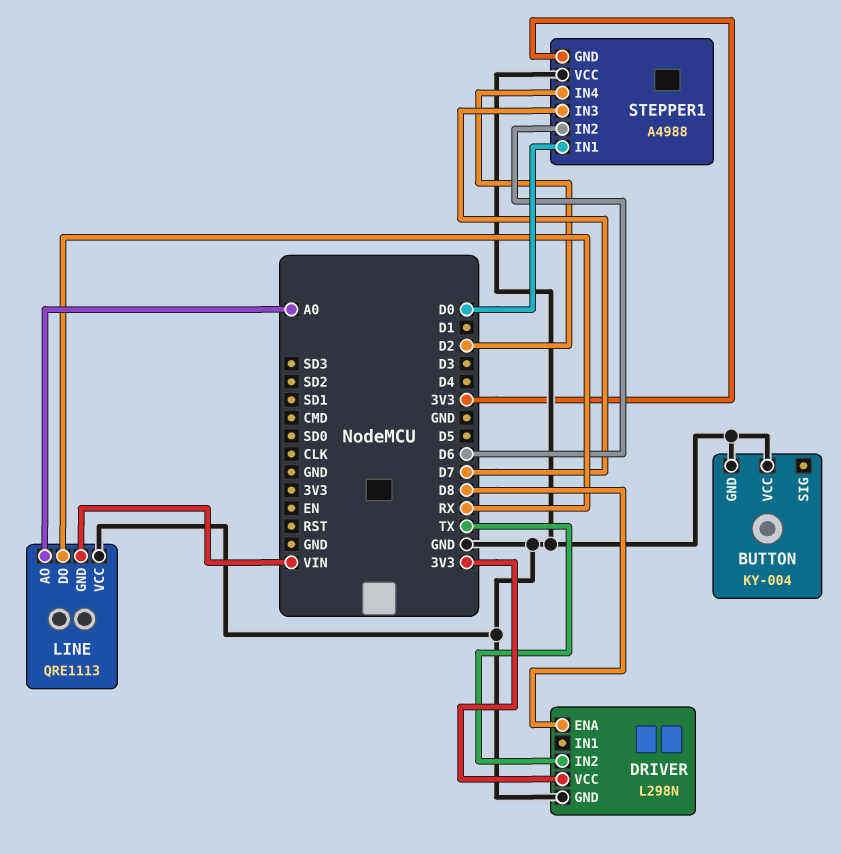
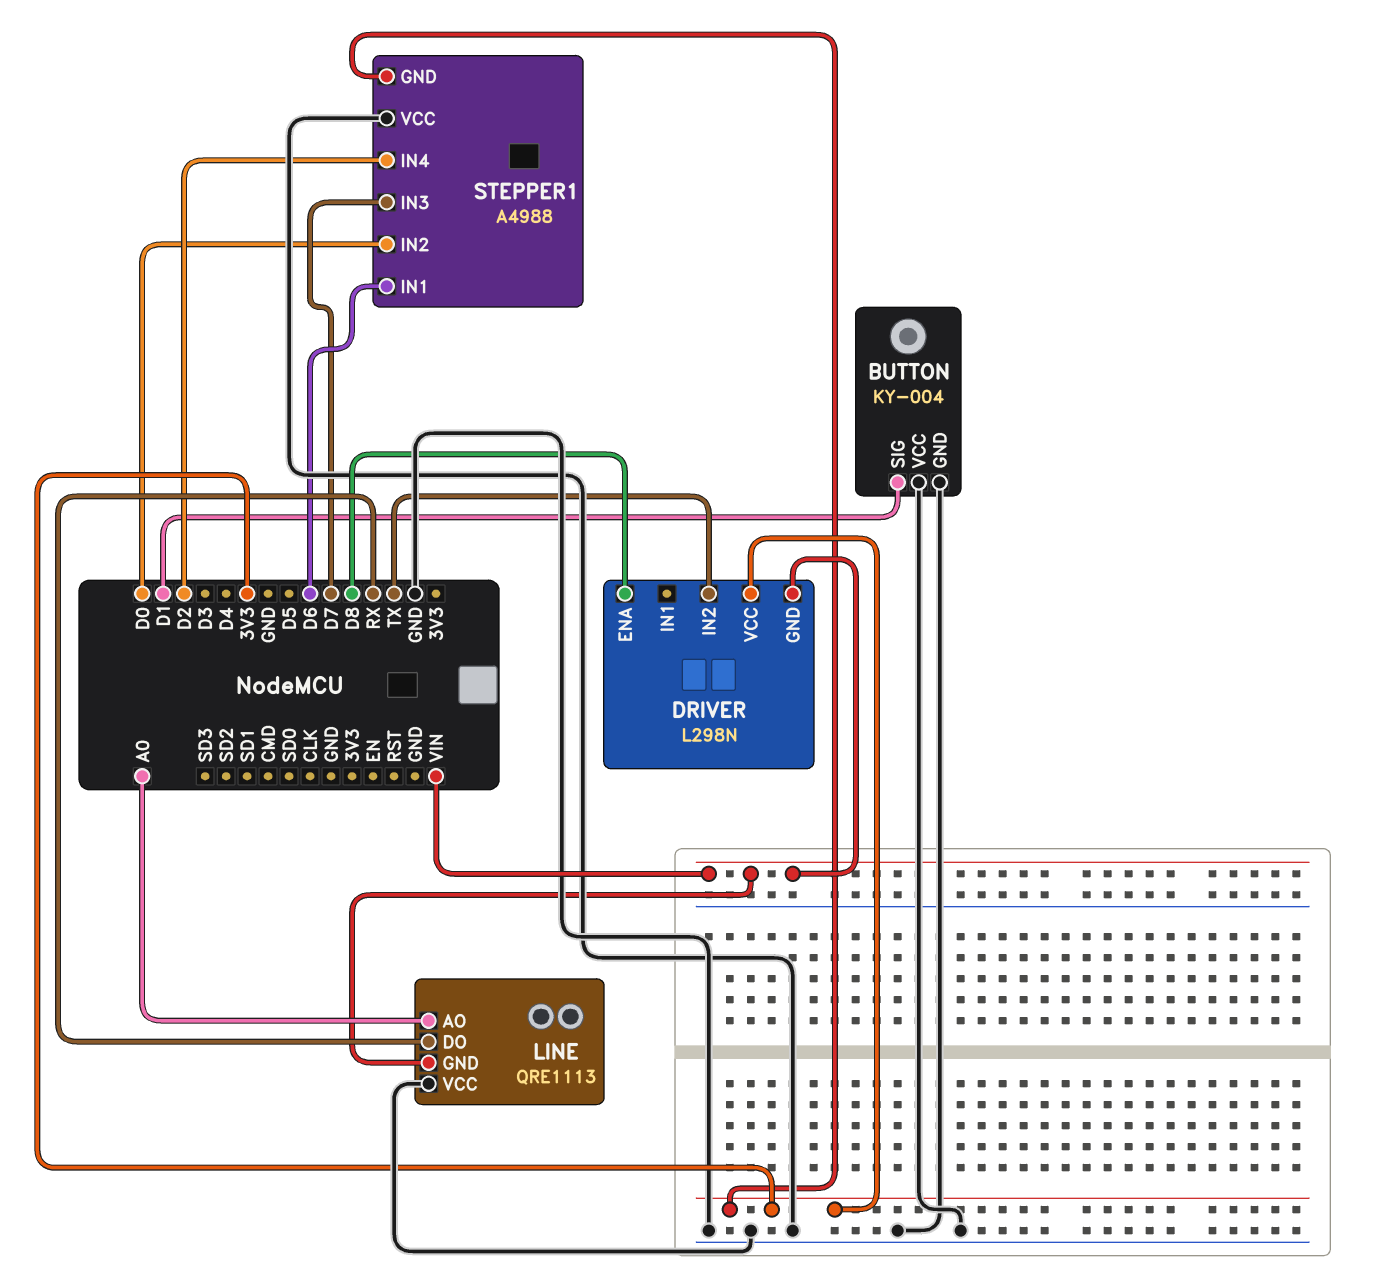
BUTTON pin SIG: none -> D1
DRIVER pin GND: GND -> VIN
STEPPER1 pin IN1: D0 -> D6
STEPPER1 pin IN2: D6 -> D0

